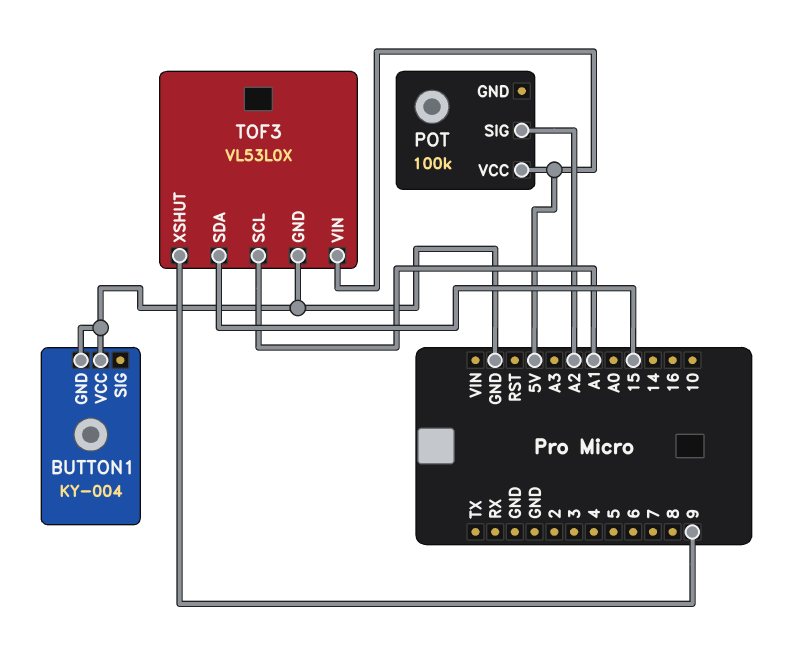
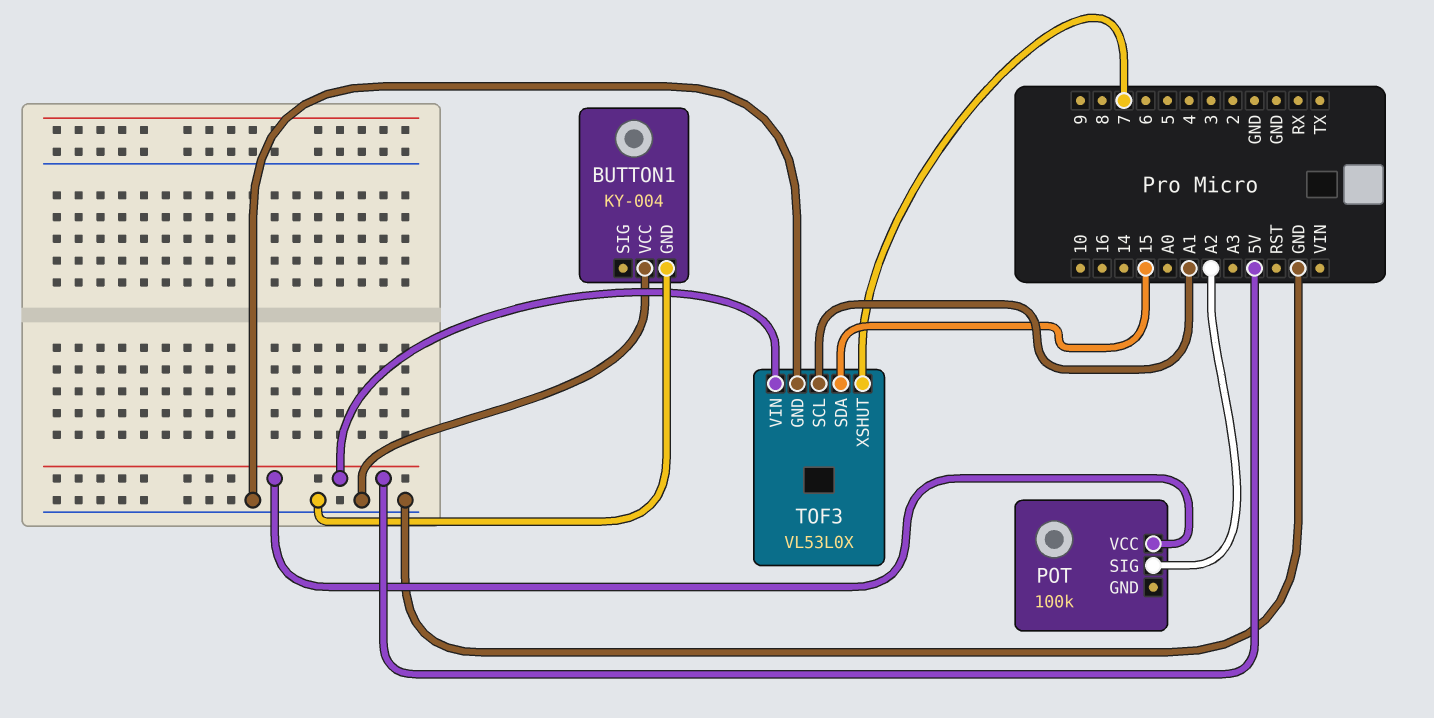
TOF3 pin XSHUT: 9 -> 7

